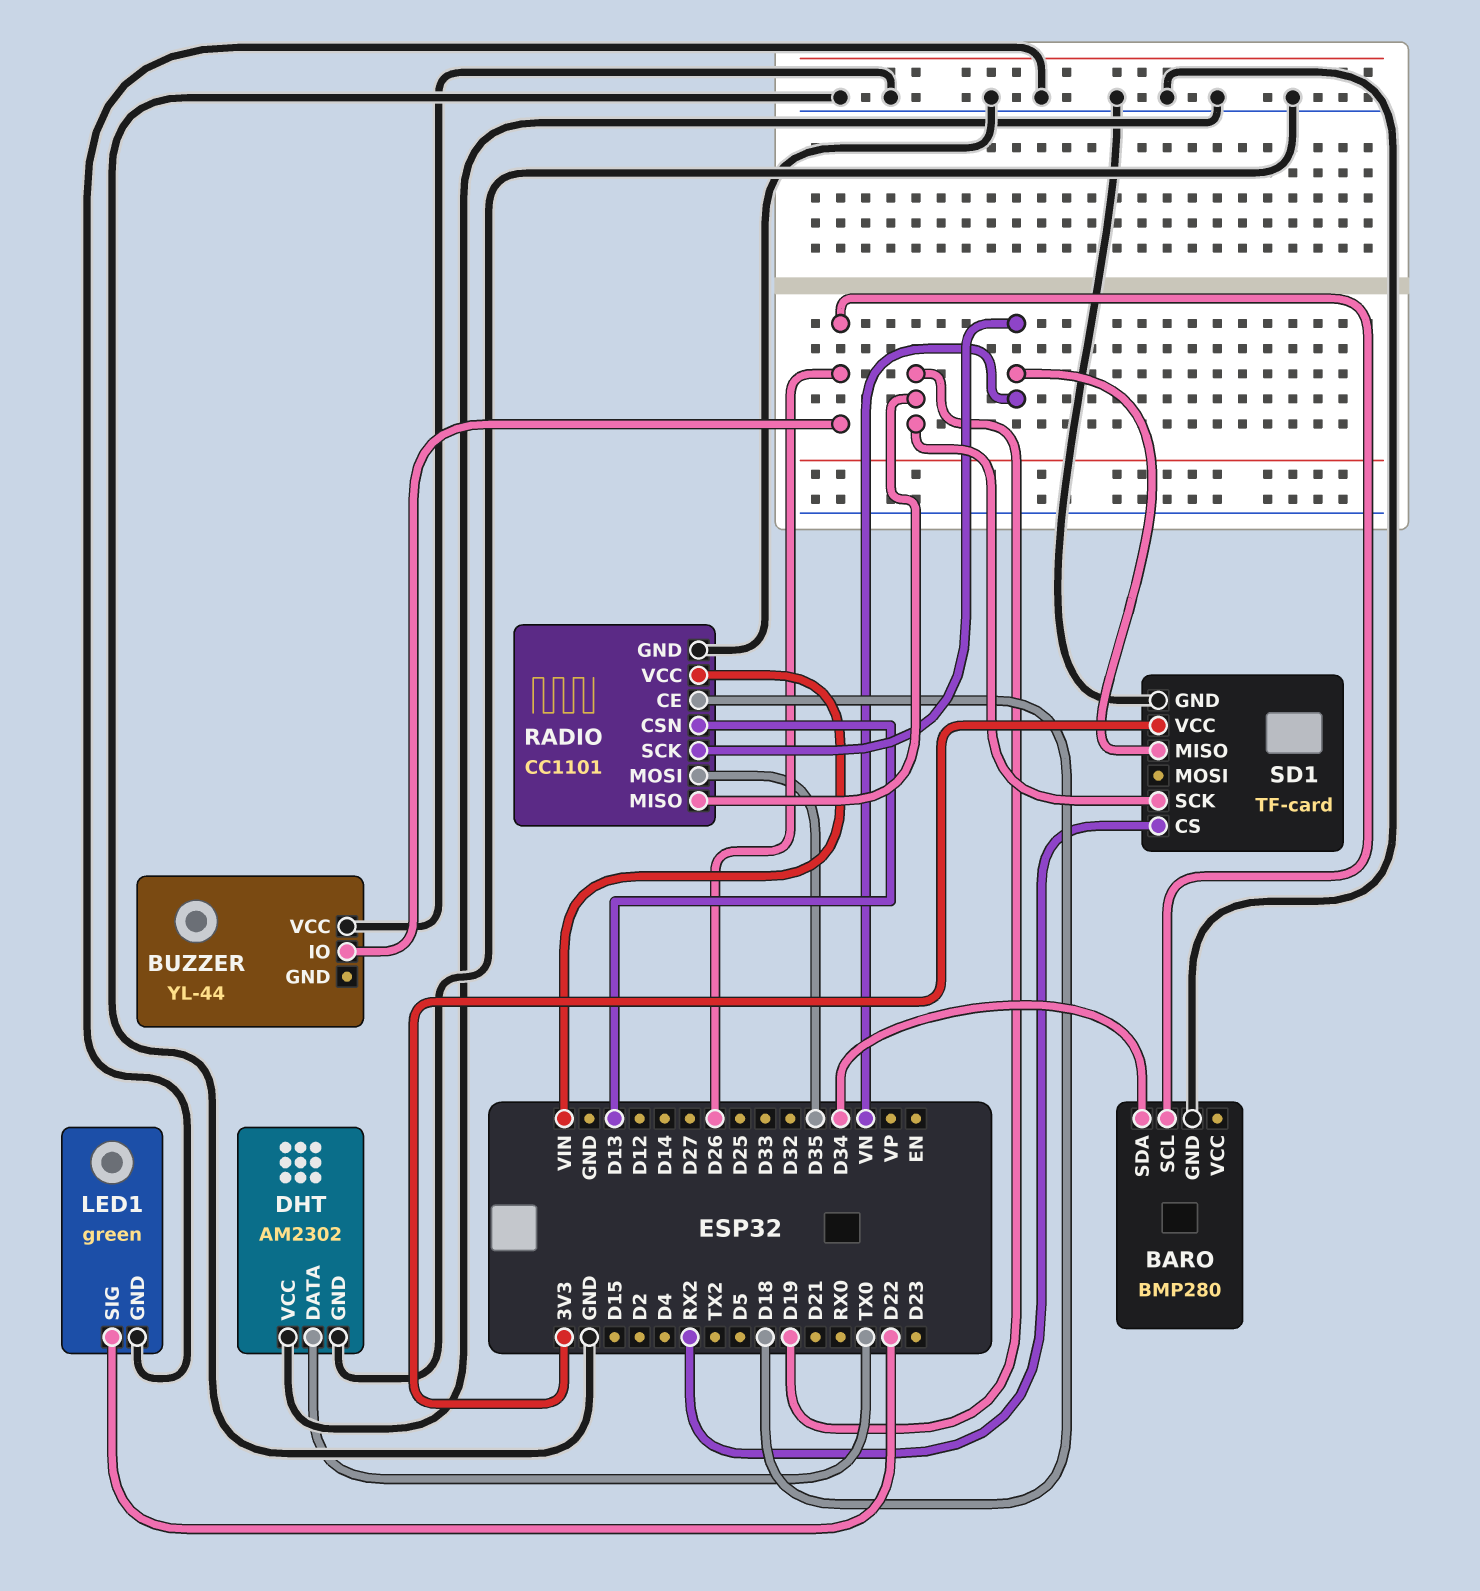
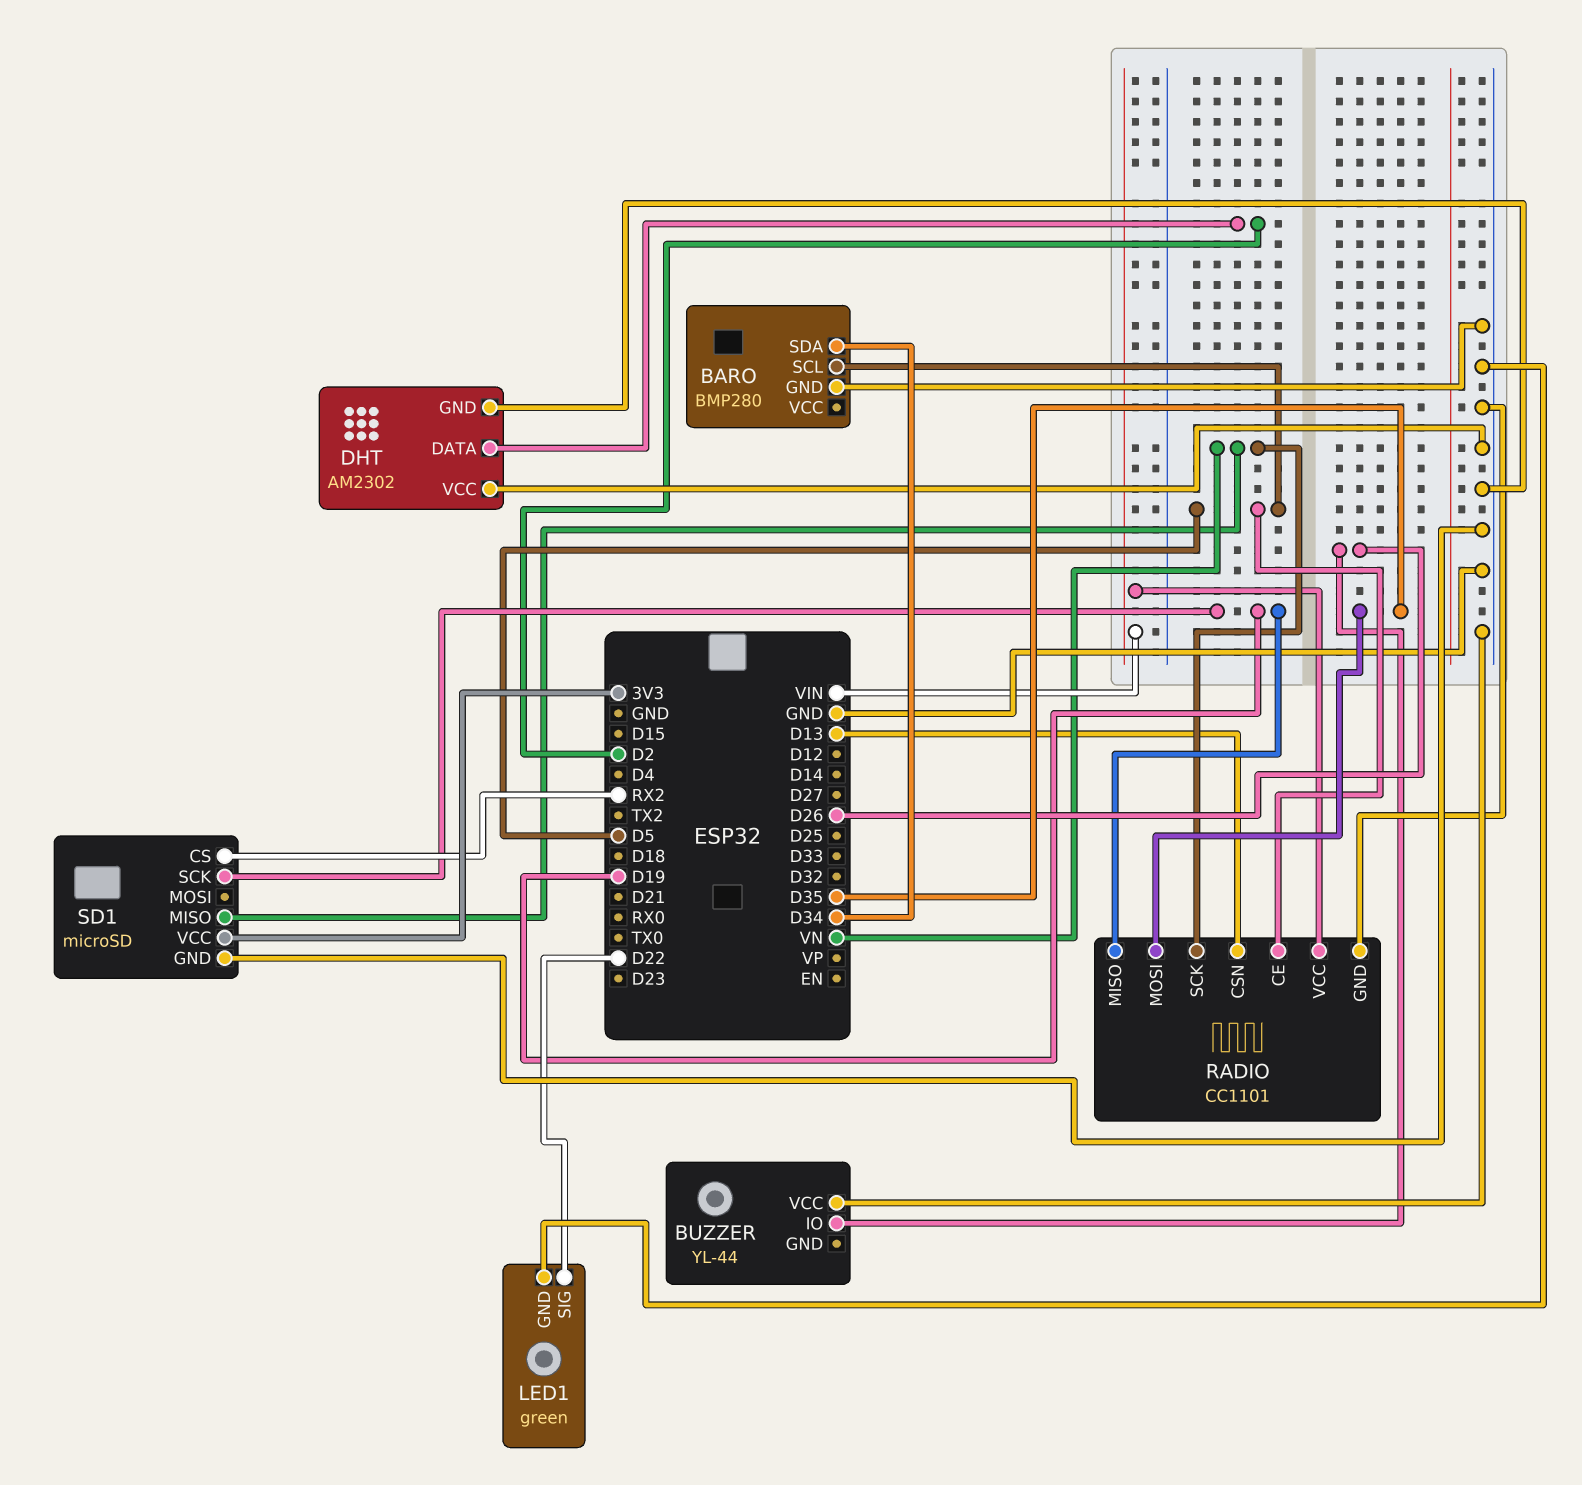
BARO pin SCL: D26 -> D5
DHT pin DATA: TX0 -> D2
RADIO pin CE: D18 -> D5
SD1: TF-card -> microSD

